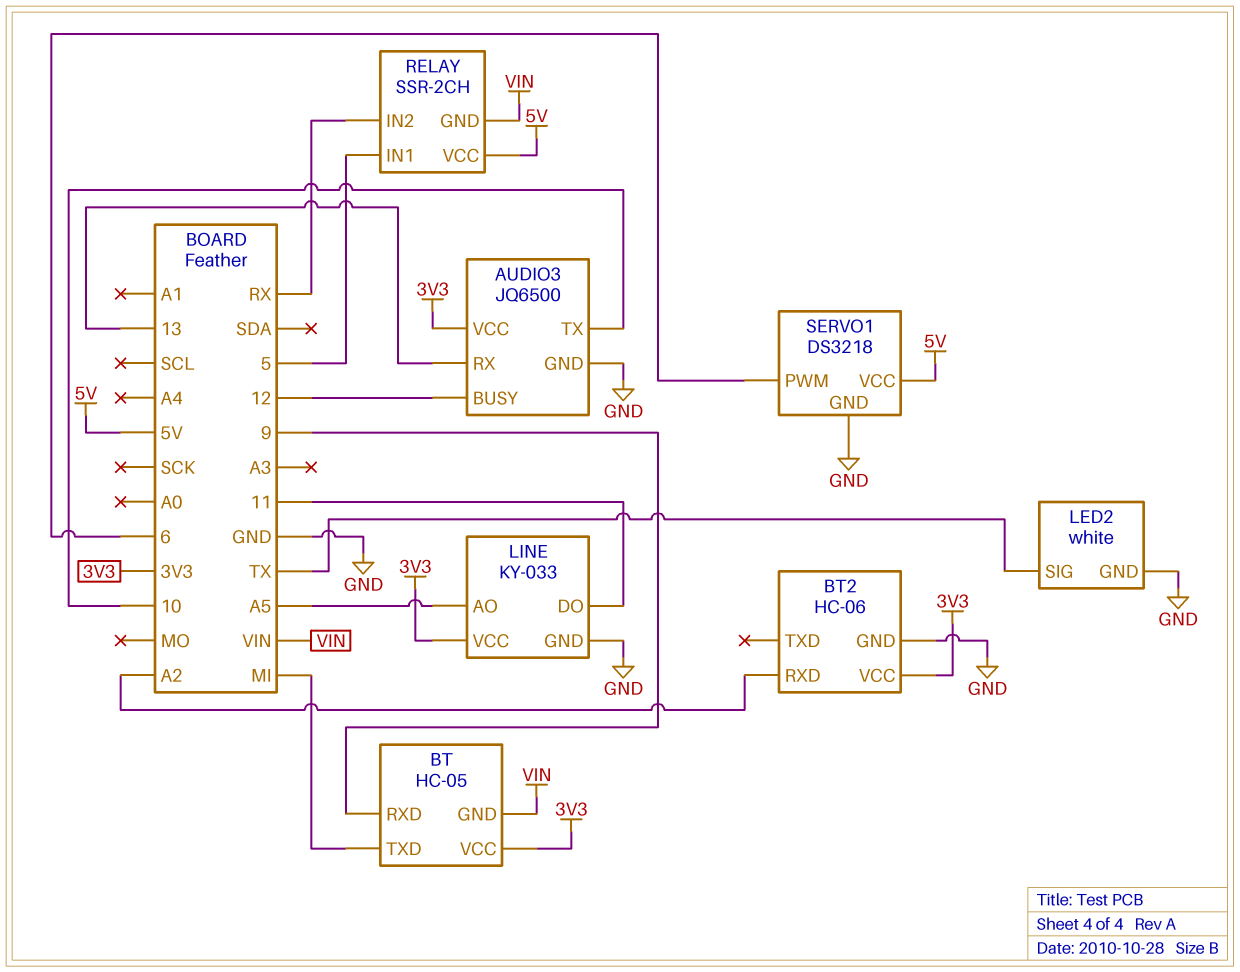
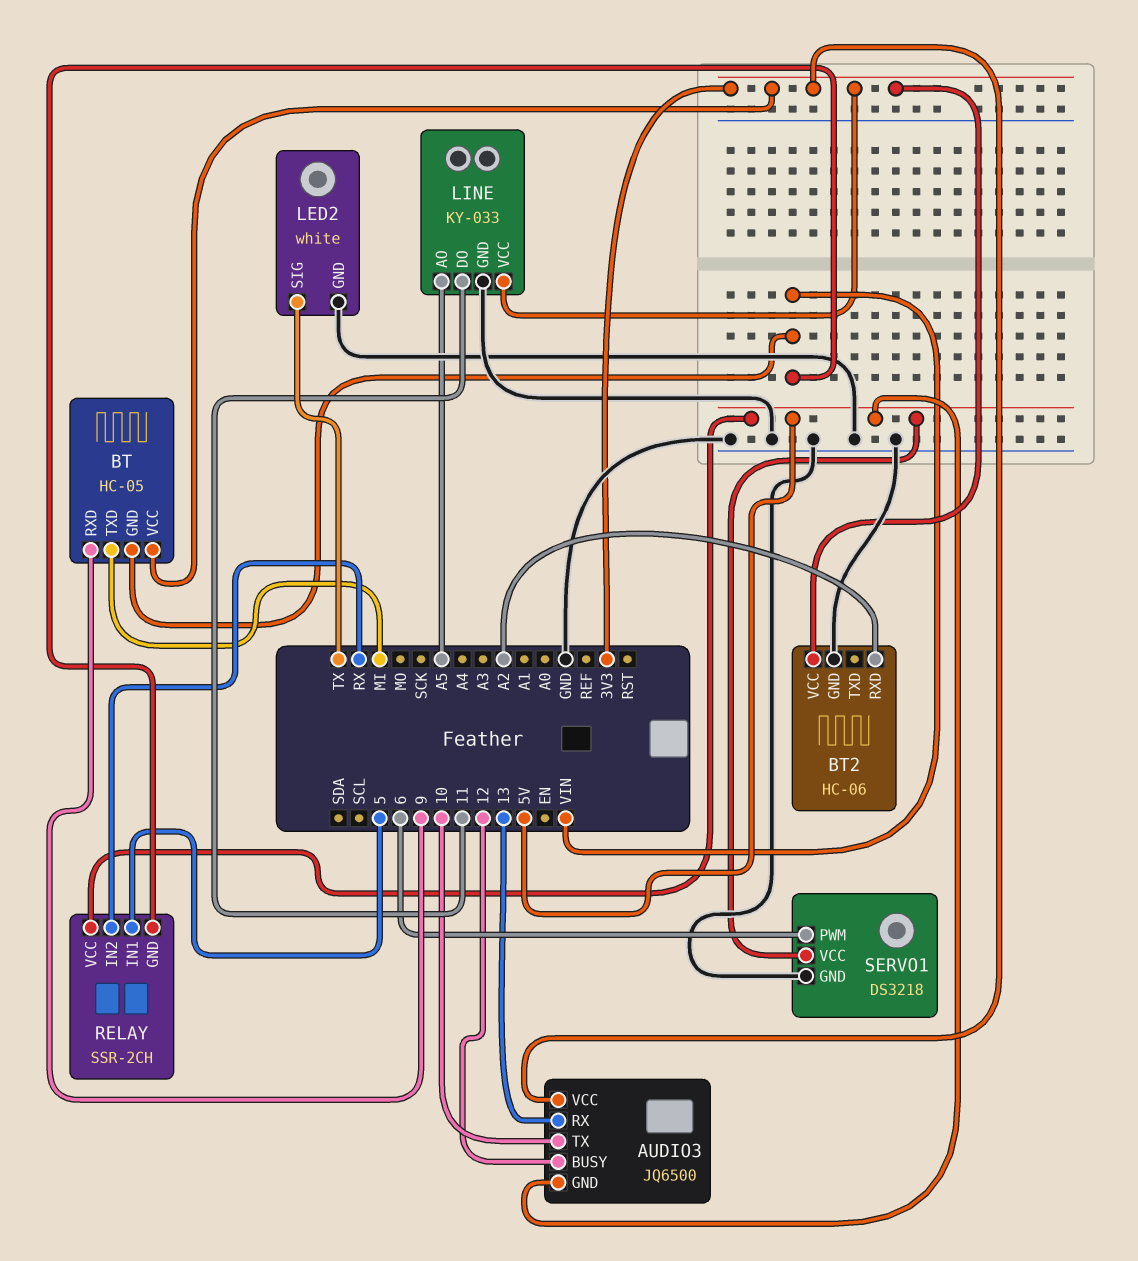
AUDIO3 pin GND: GND -> 5V

